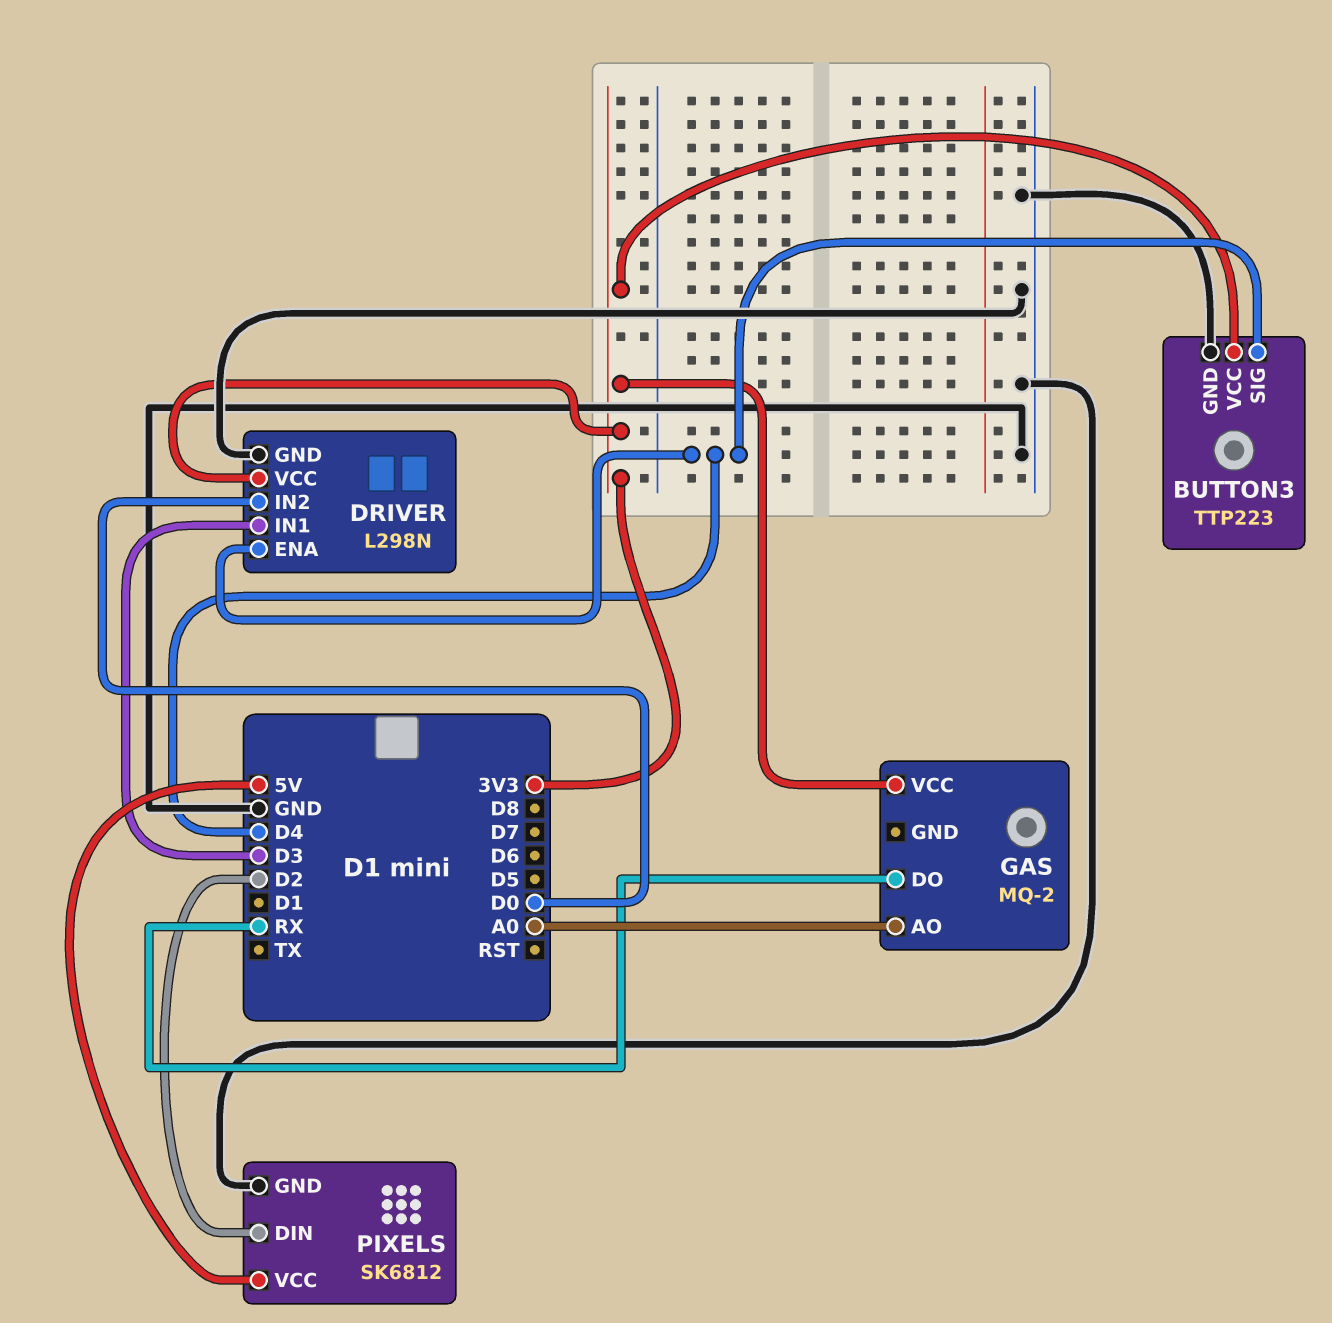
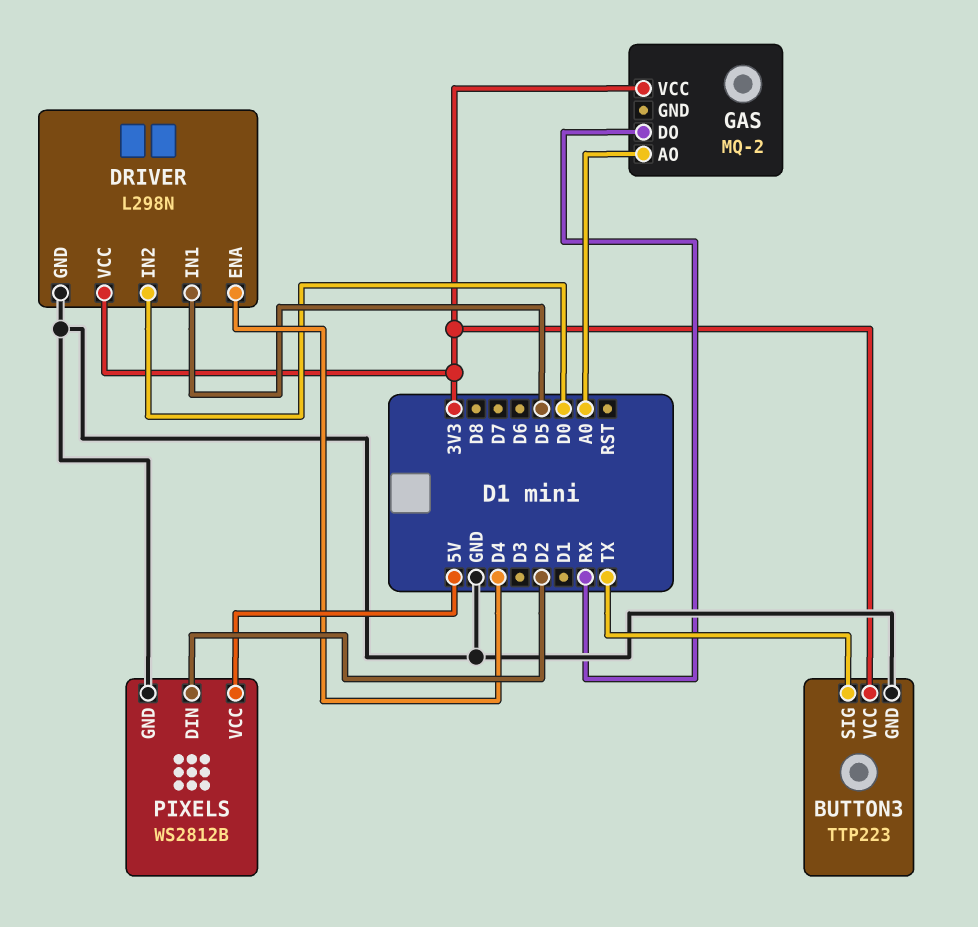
BUTTON3 pin SIG: D4 -> TX
DRIVER pin IN1: D3 -> D5
PIXELS: SK6812 -> WS2812B

